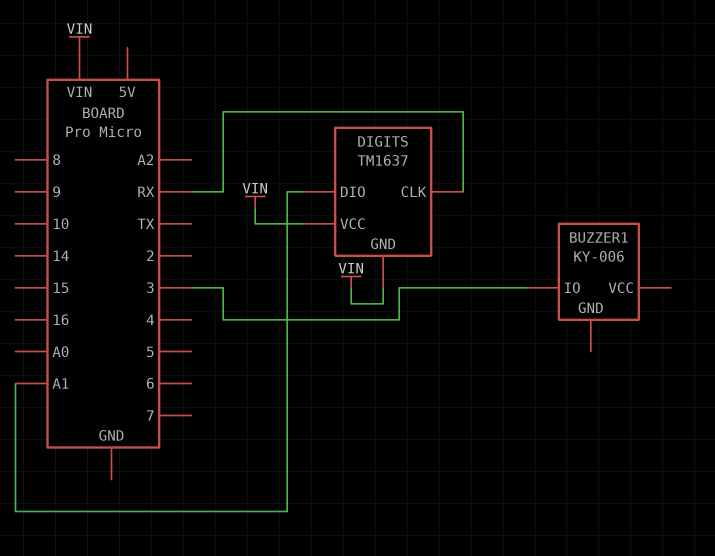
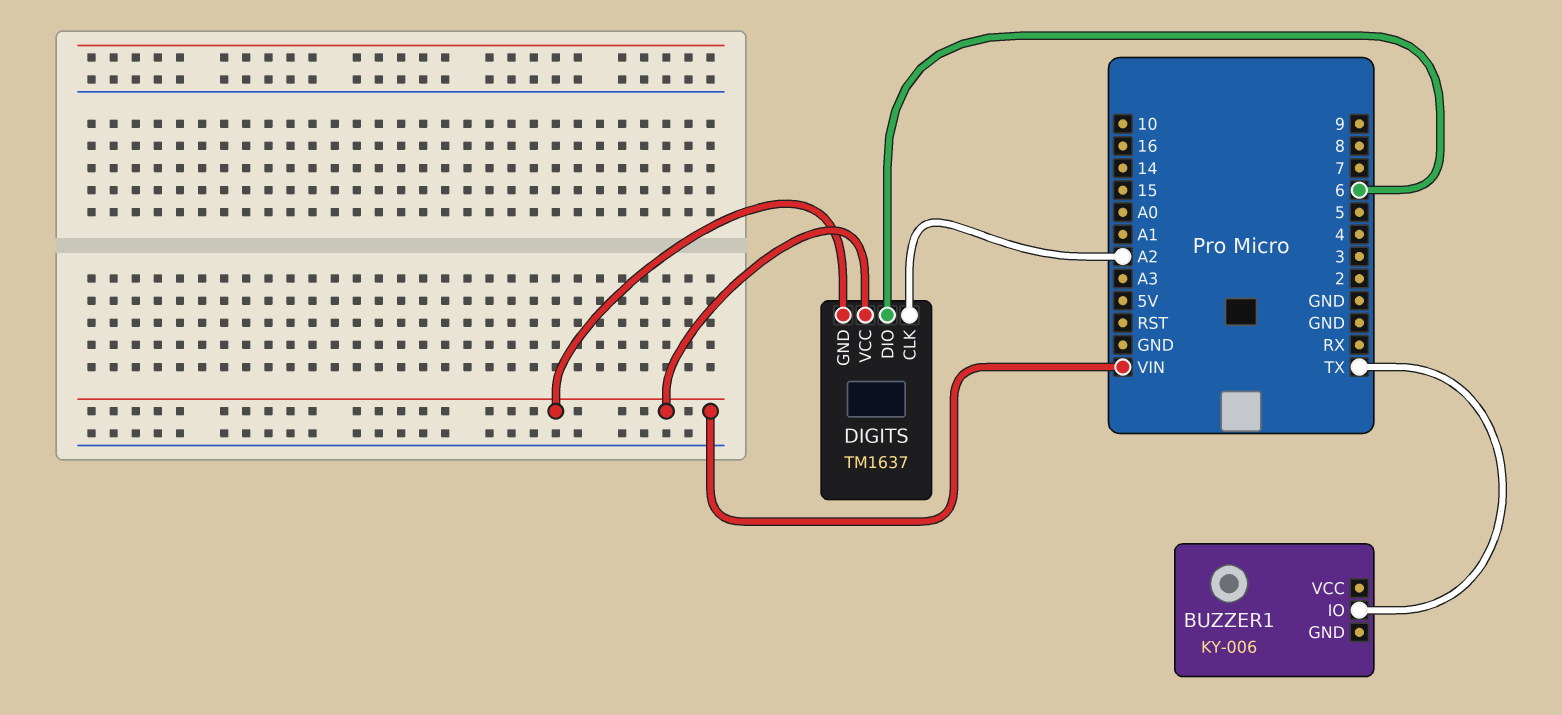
BUZZER1 pin IO: 3 -> TX
DIGITS pin CLK: RX -> A2
DIGITS pin DIO: A1 -> 6

